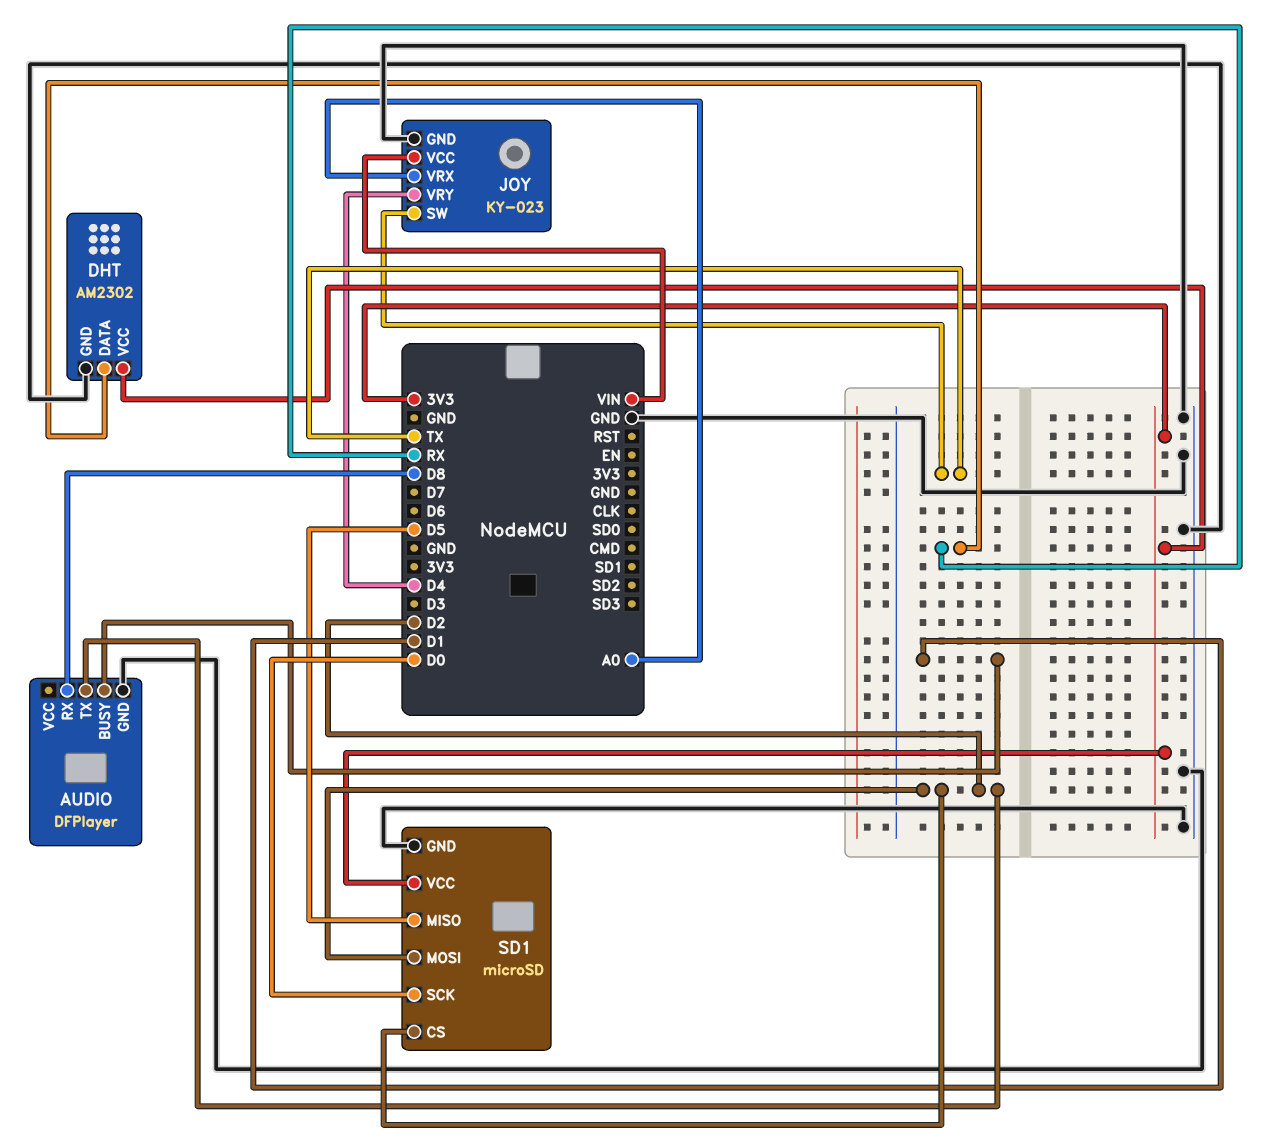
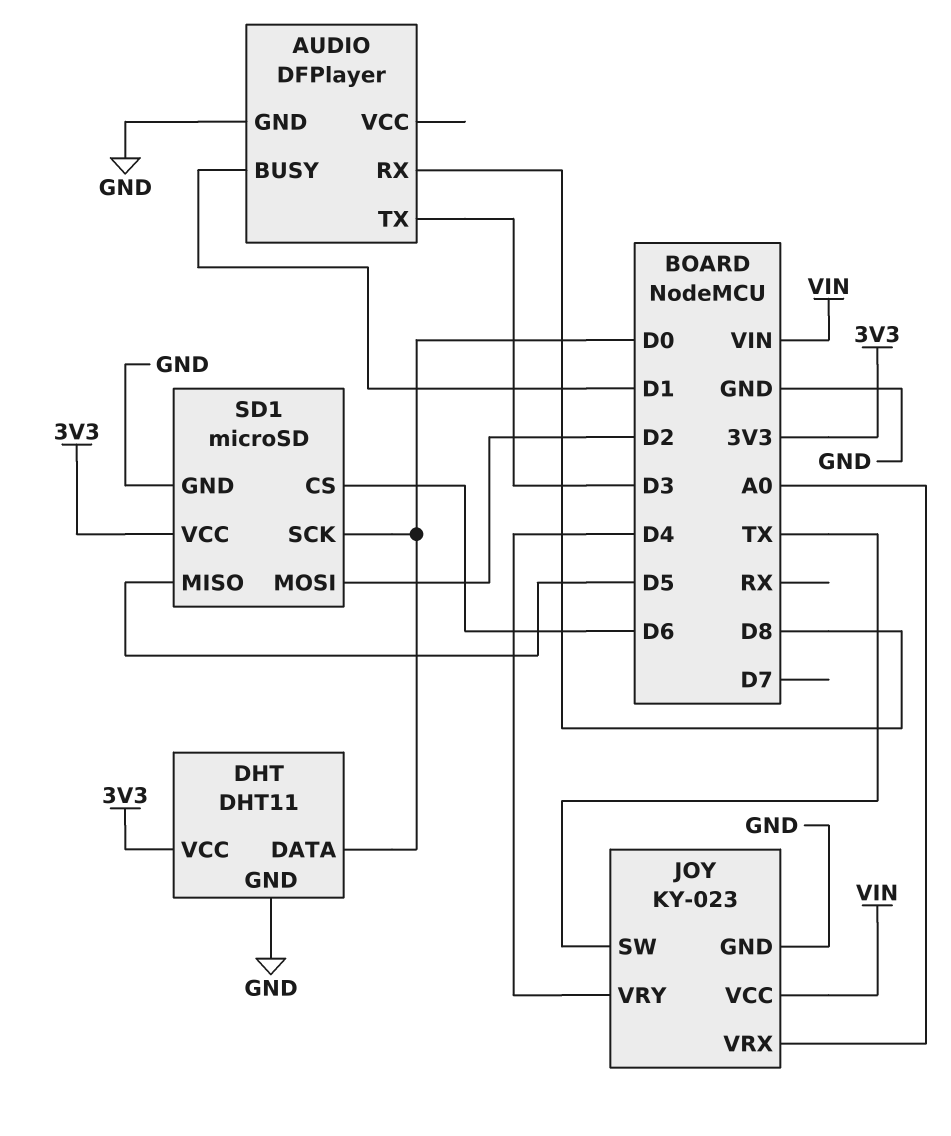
AUDIO pin TX: D2 -> D3
DHT: AM2302 -> DHT11
DHT pin DATA: RX -> D0
SD1 pin CS: D2 -> D6

